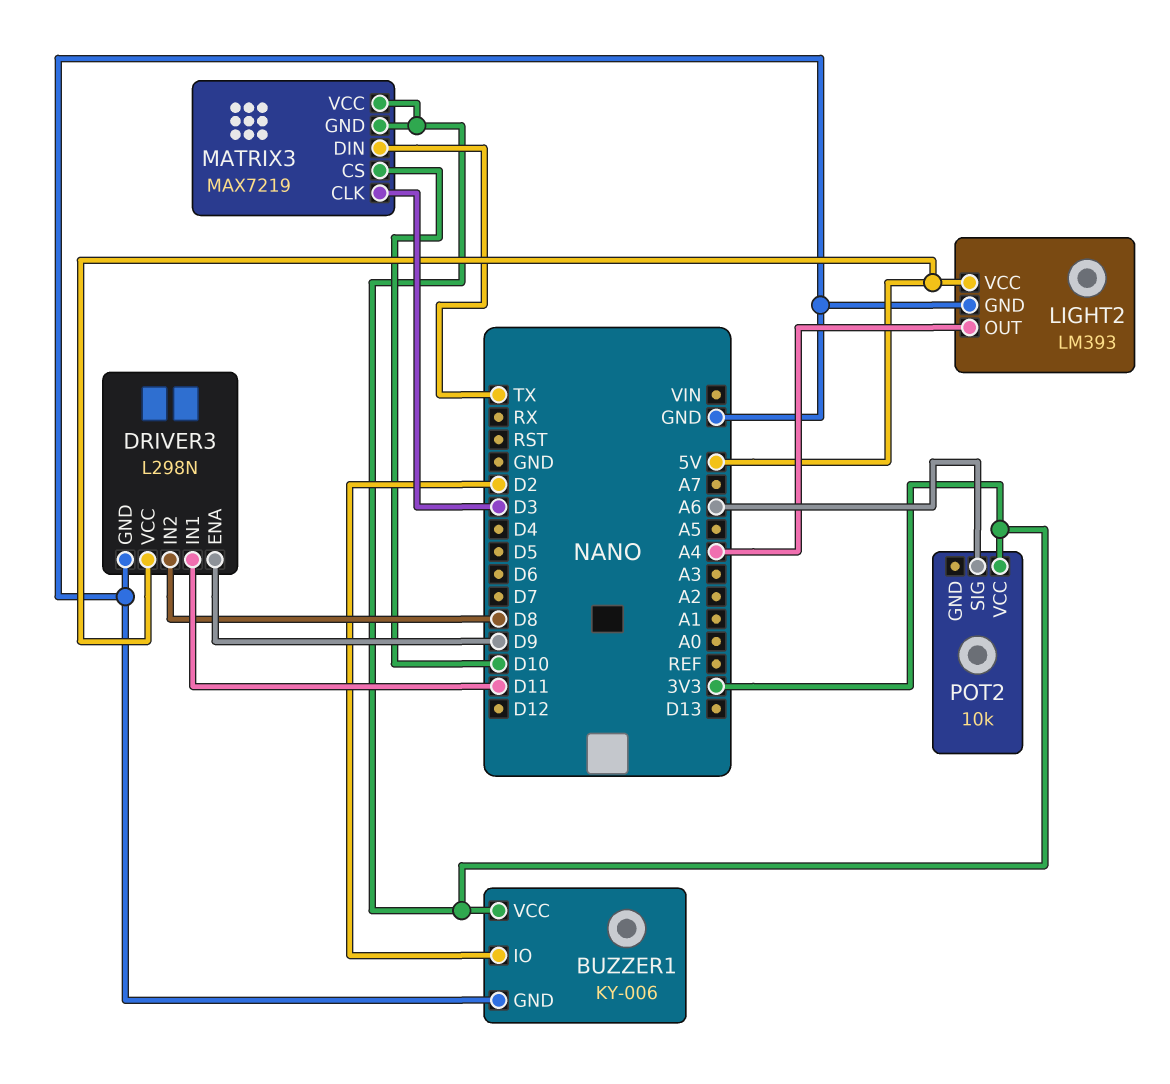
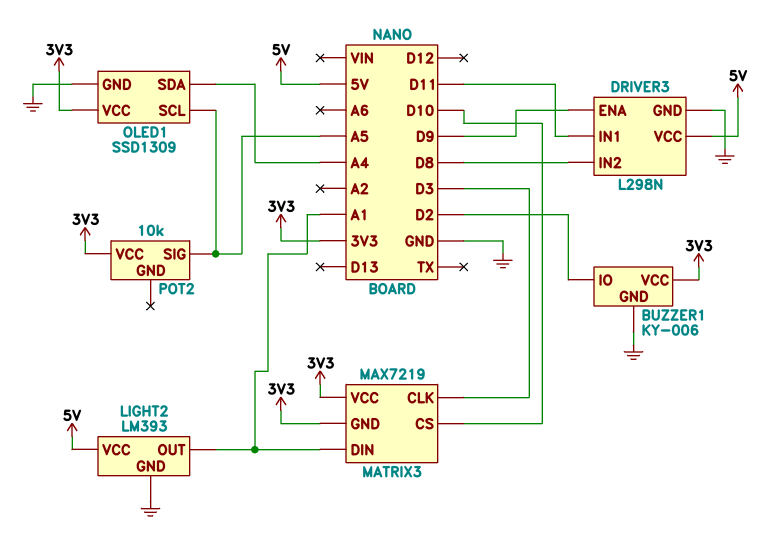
LIGHT2 pin OUT: A4 -> A1
MATRIX3 pin DIN: TX -> A1
OLED1: none -> SSD1309
OLED1 pin GND: none -> GND
OLED1 pin SCL: none -> A5
OLED1 pin SDA: none -> A4
OLED1 pin VCC: none -> 3V3
POT2 pin SIG: A6 -> A5

